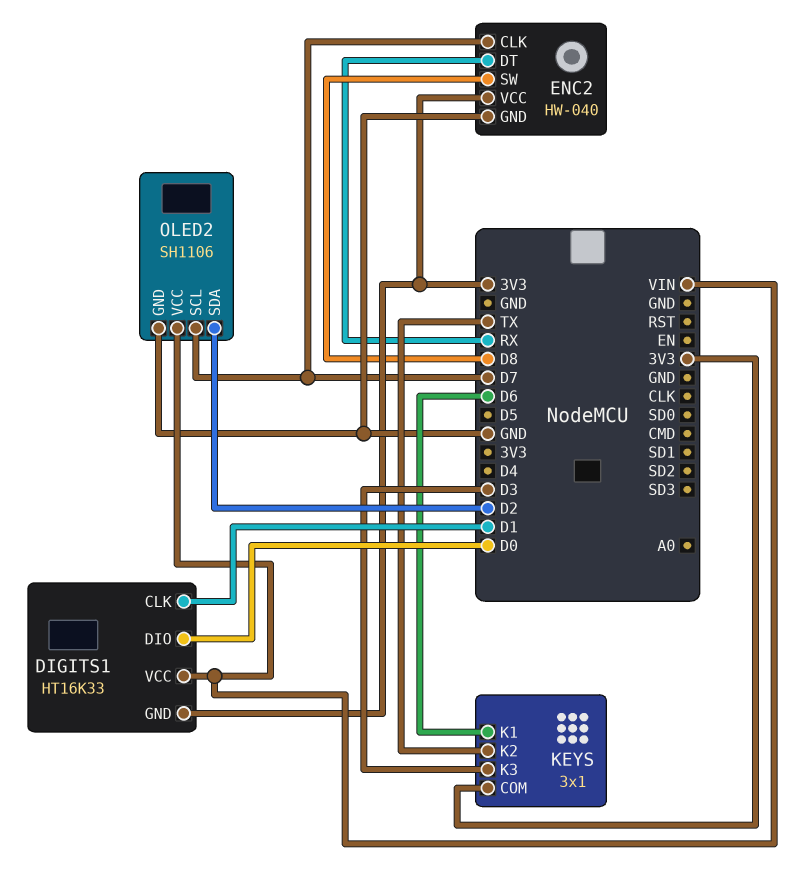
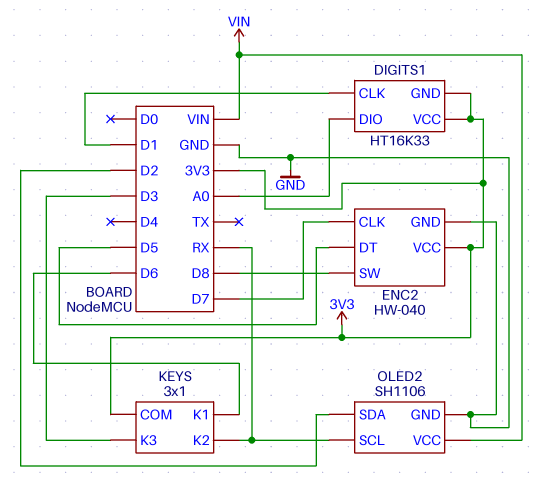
DIGITS1 pin DIO: D0 -> A0
DIGITS1 pin VCC: VIN -> 3V3
ENC2 pin DT: RX -> D5
KEYS pin K2: TX -> RX
OLED2 pin SCL: D7 -> RX

